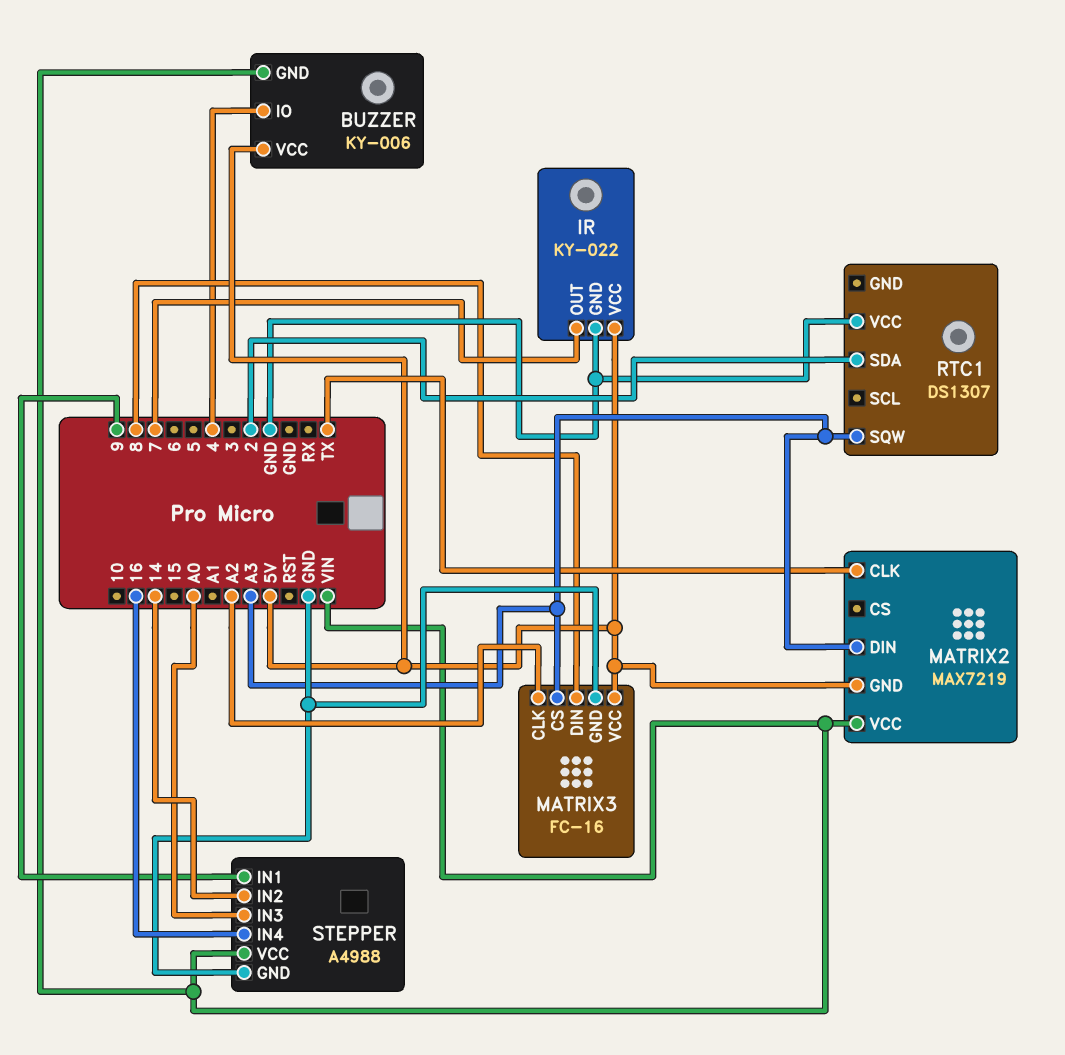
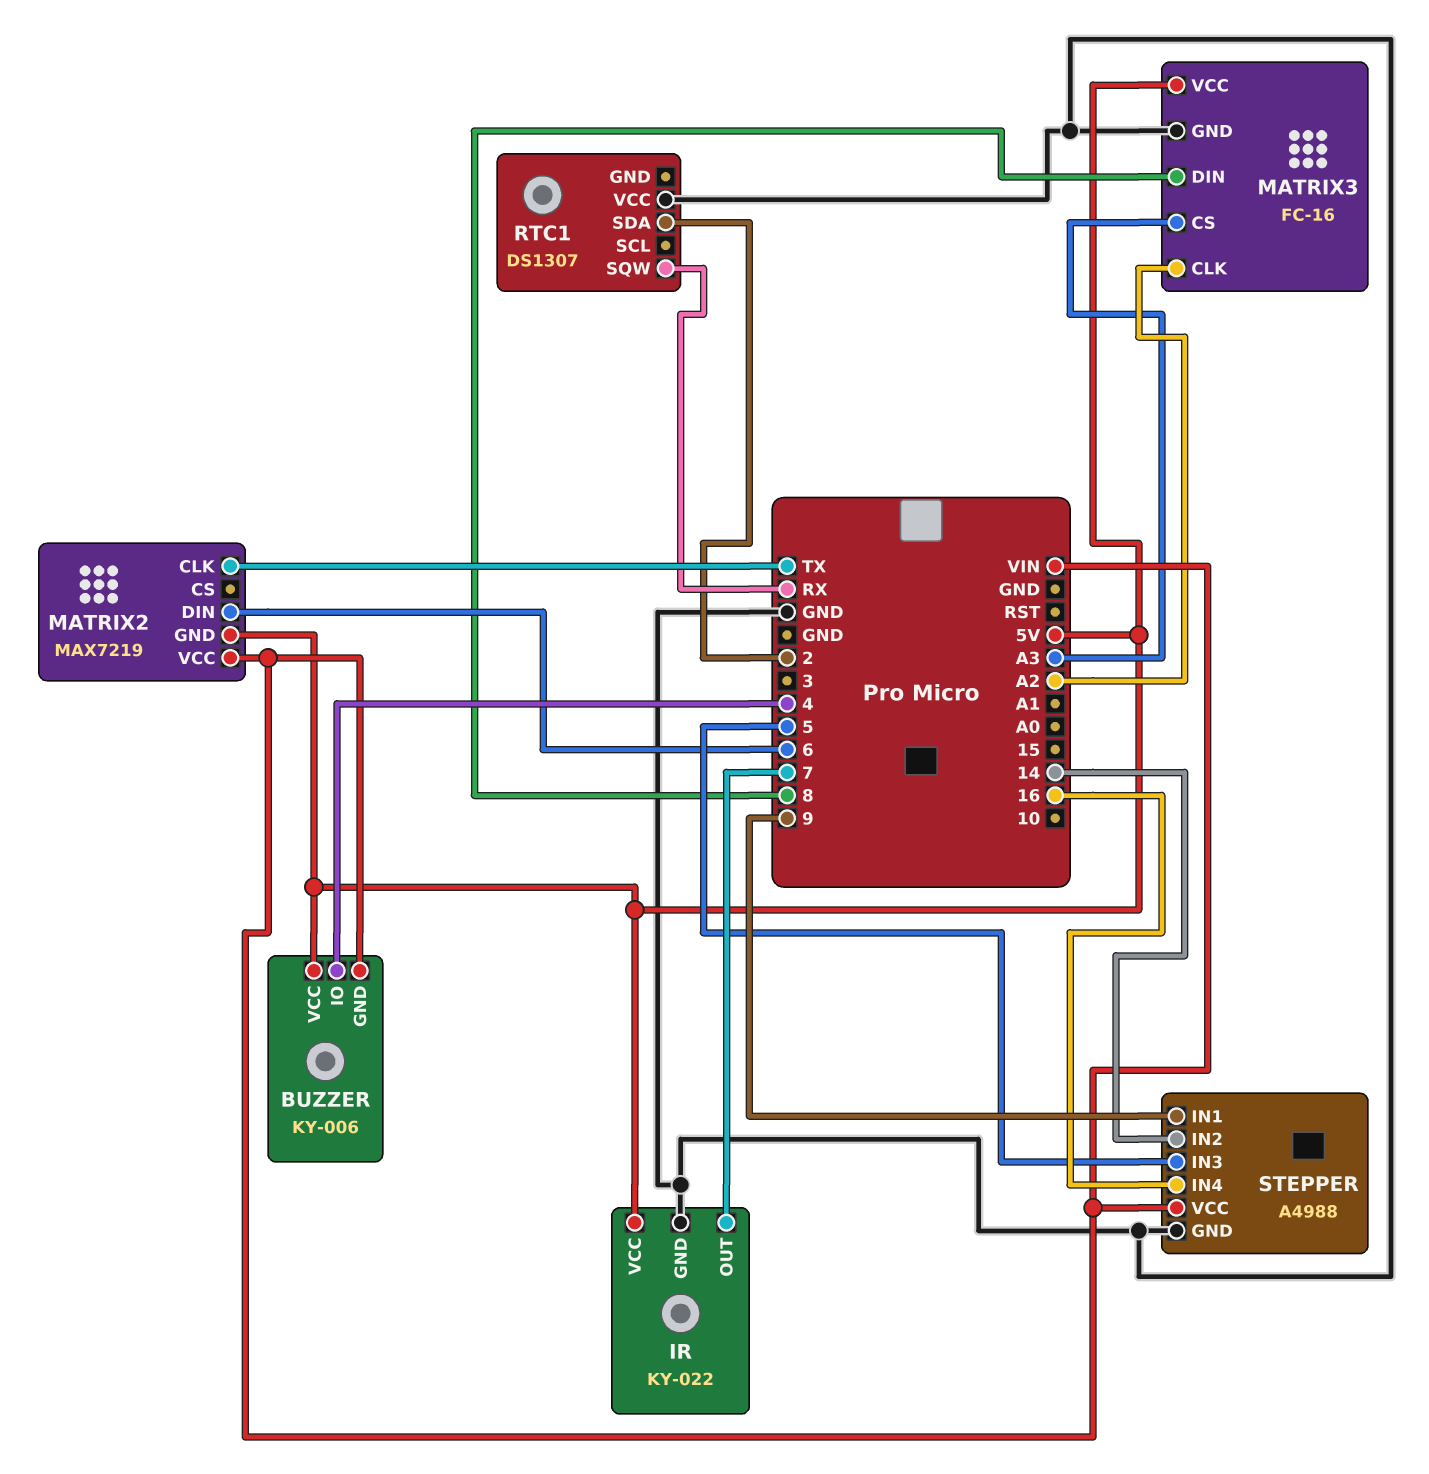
MATRIX2 pin DIN: A3 -> 6
RTC1 pin SQW: A3 -> RX
STEPPER pin IN3: A0 -> 5

